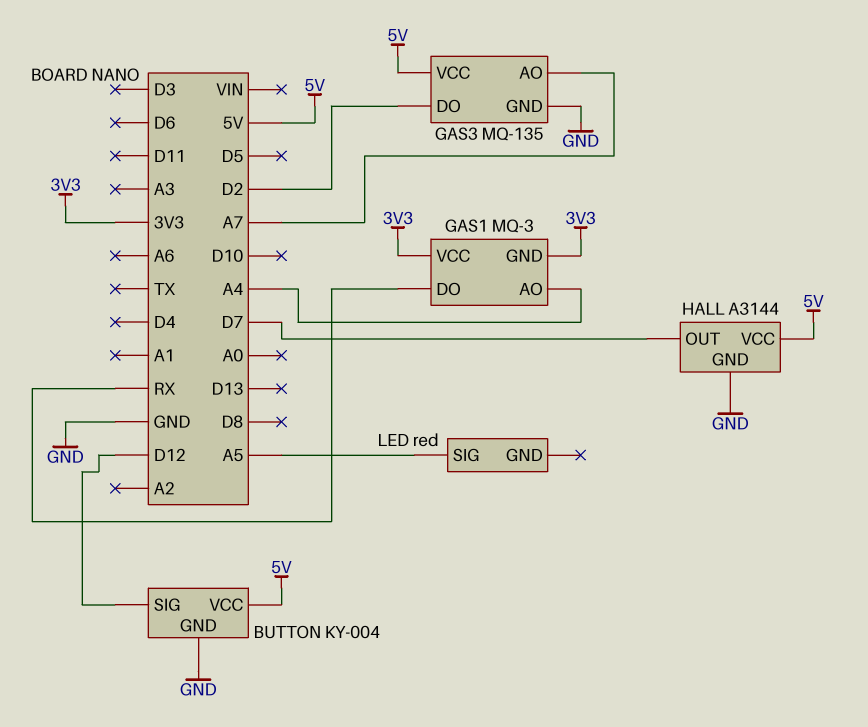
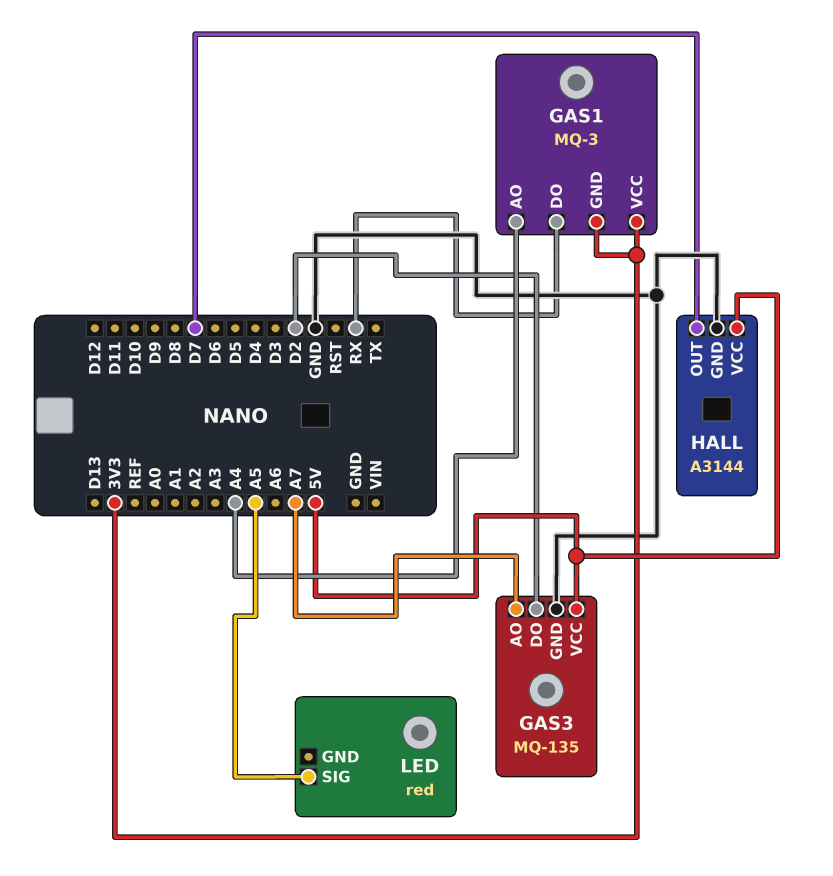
BUTTON: KY-004 -> none
BUTTON pin GND: GND -> none
BUTTON pin SIG: D12 -> none
BUTTON pin VCC: 5V -> none

